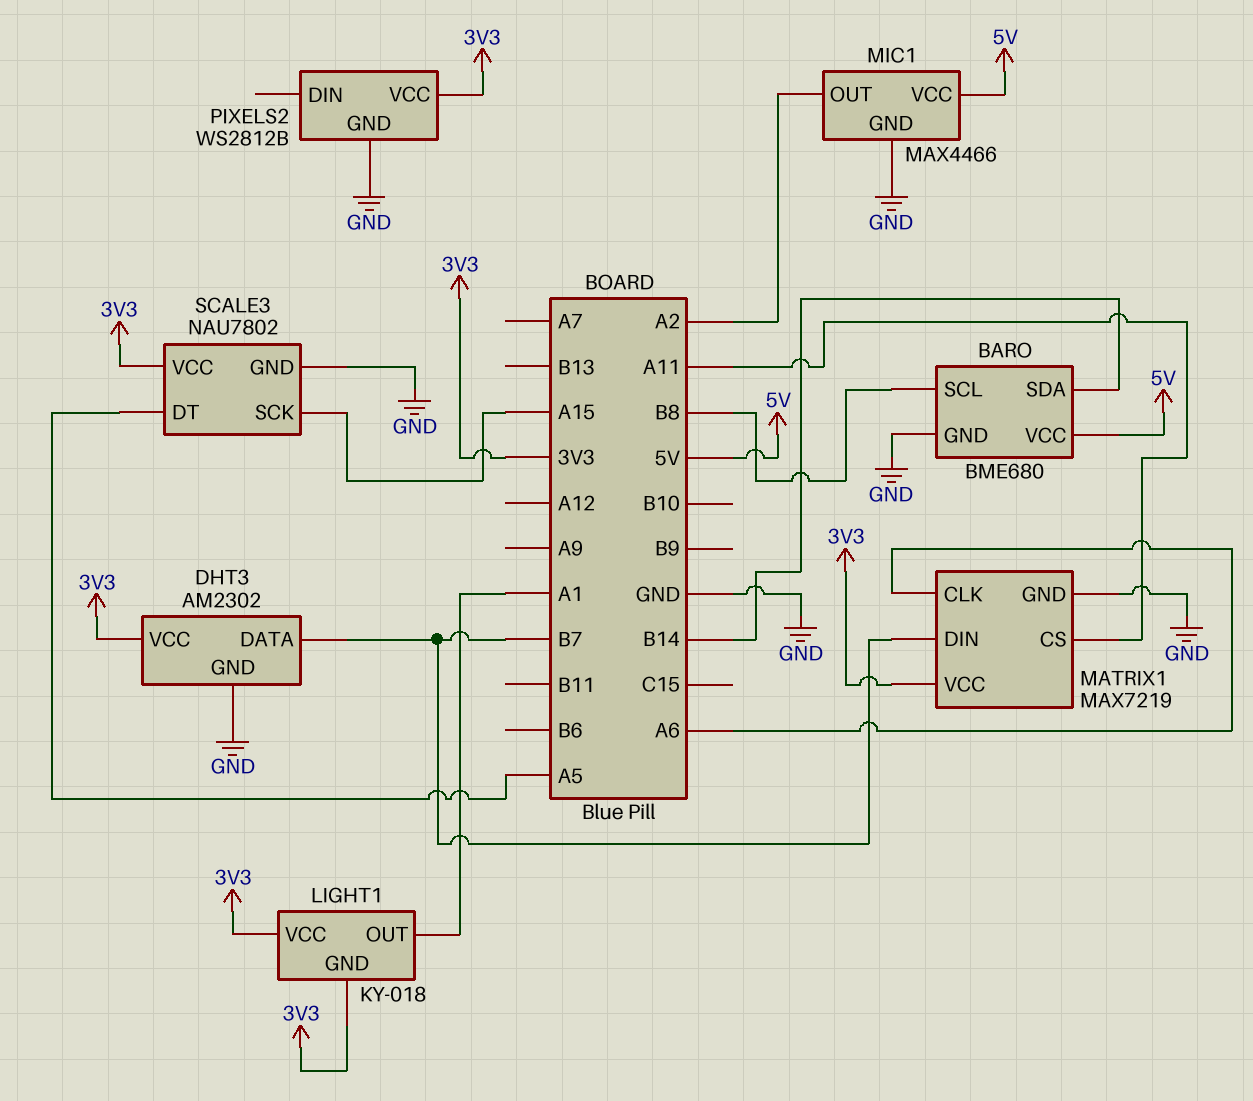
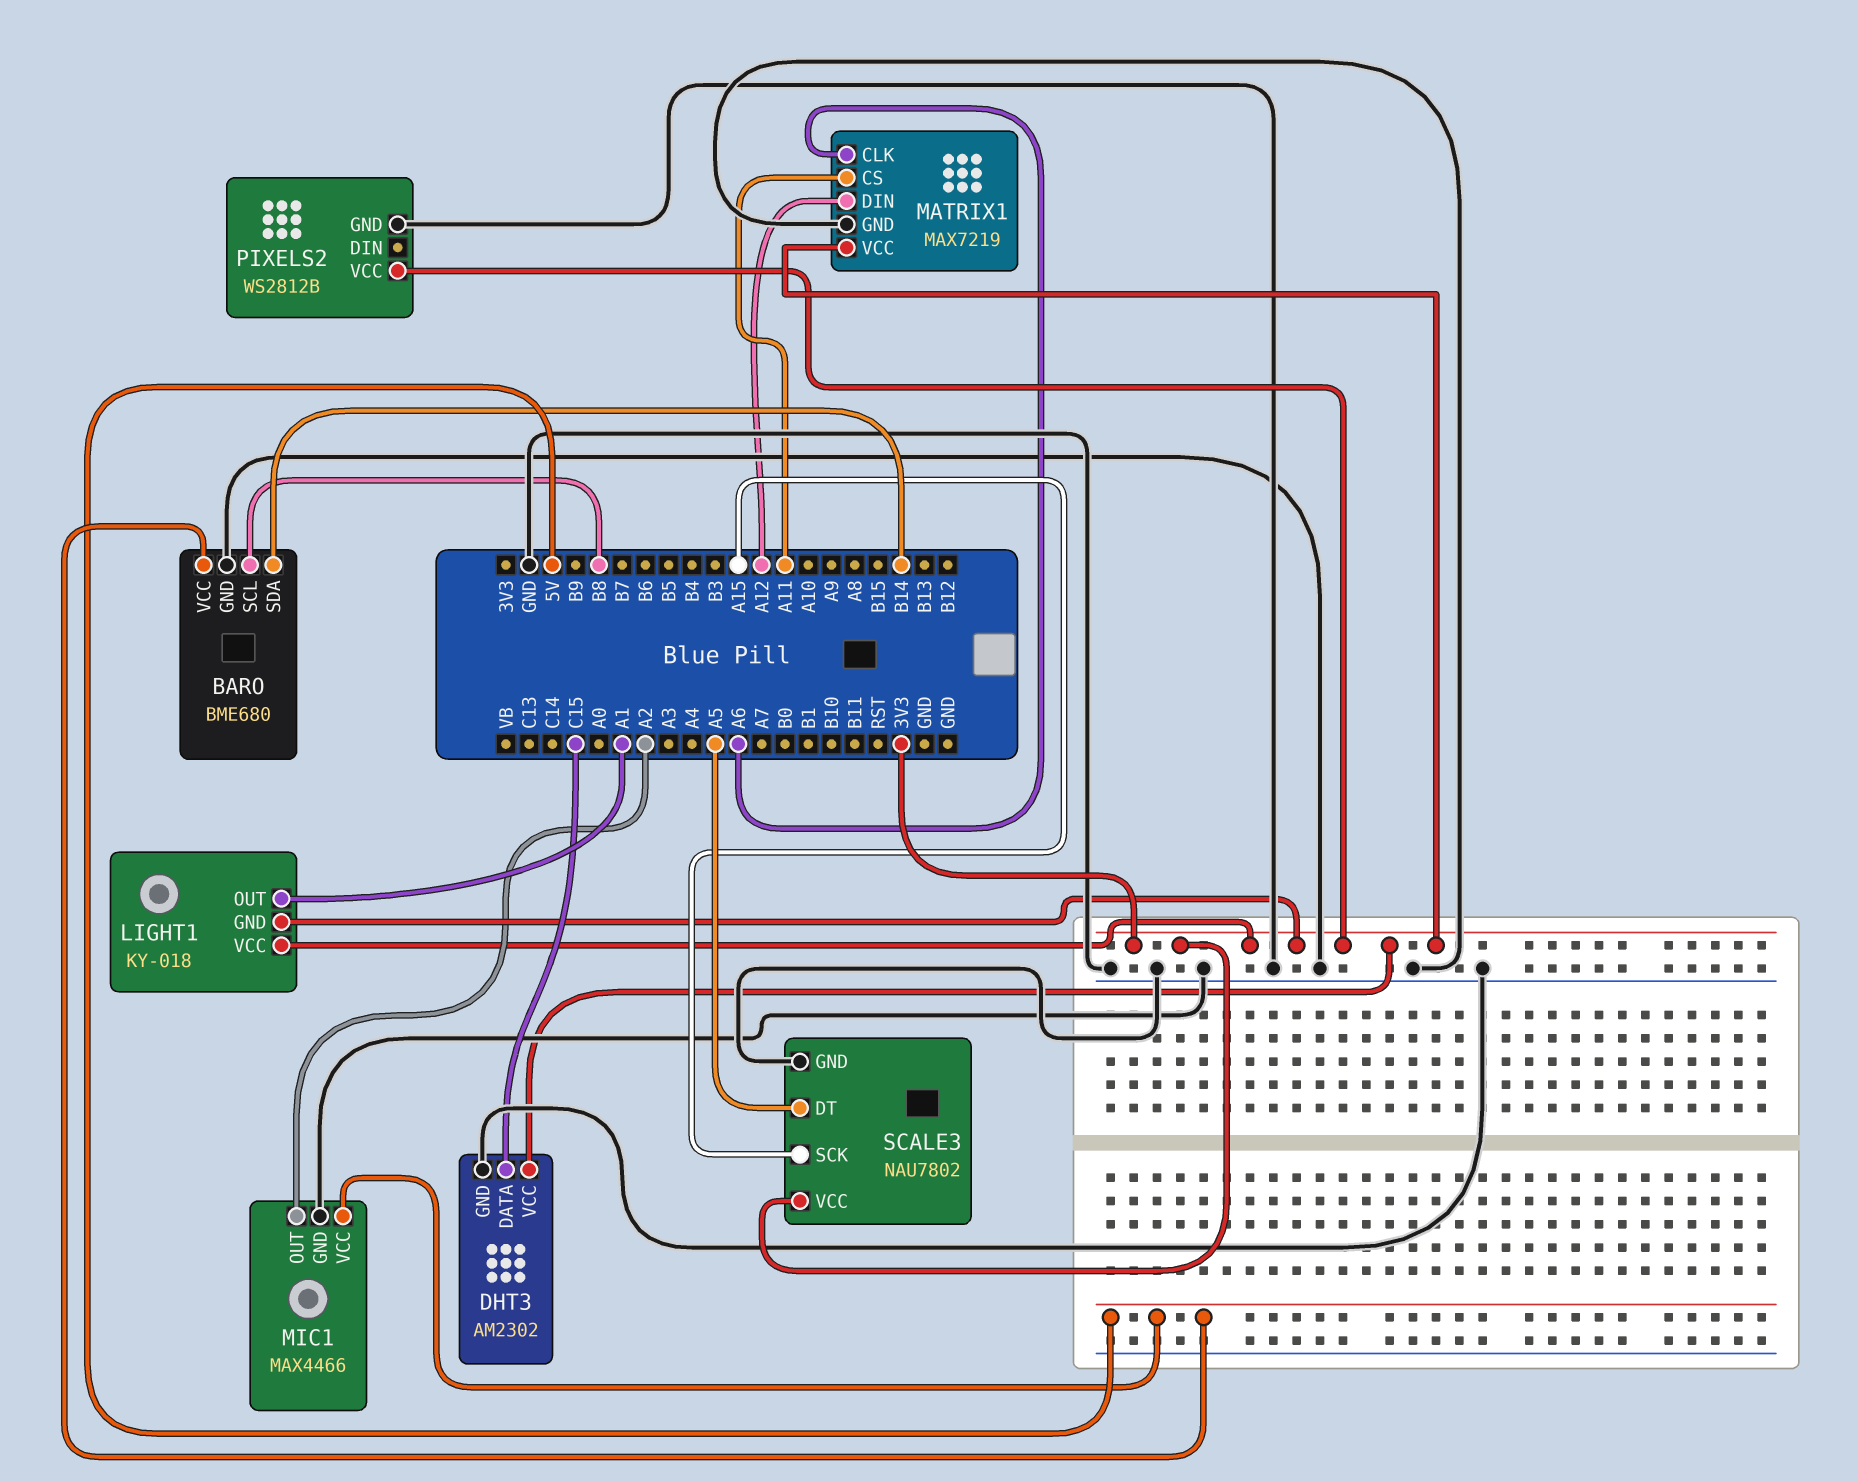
DHT3 pin DATA: B7 -> C15
MATRIX1 pin DIN: B7 -> A12

